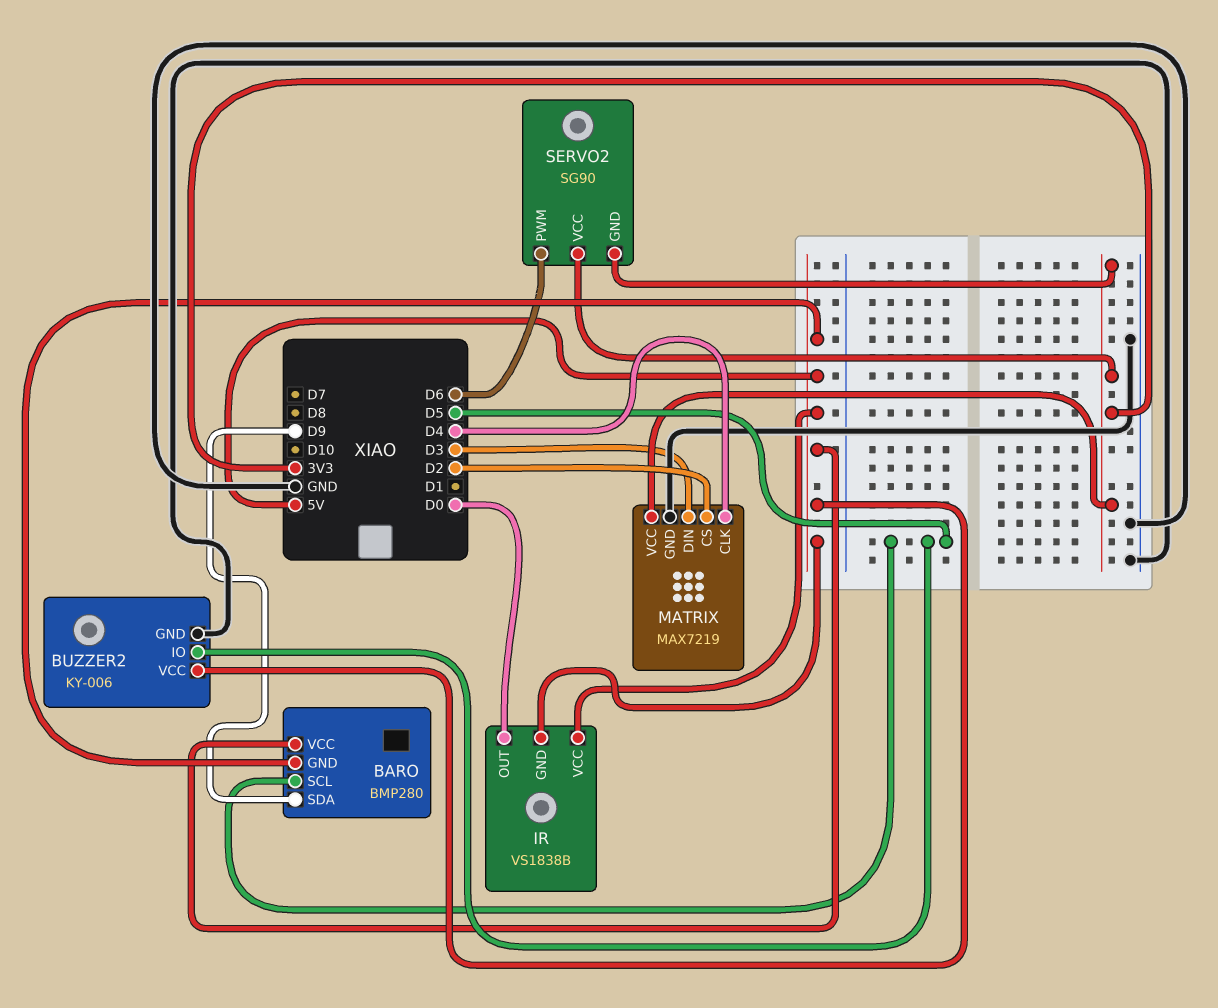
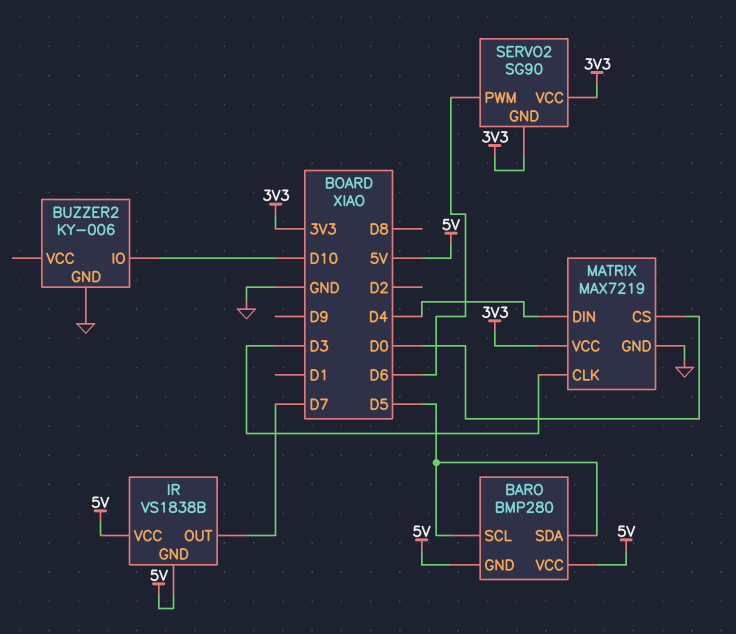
BARO pin SDA: D9 -> D5
BUZZER2 pin IO: D5 -> D10
BUZZER2 pin VCC: 5V -> none
IR pin OUT: D0 -> D7
MATRIX pin CLK: D4 -> D3
MATRIX pin CS: D2 -> D0
MATRIX pin DIN: D3 -> D4

